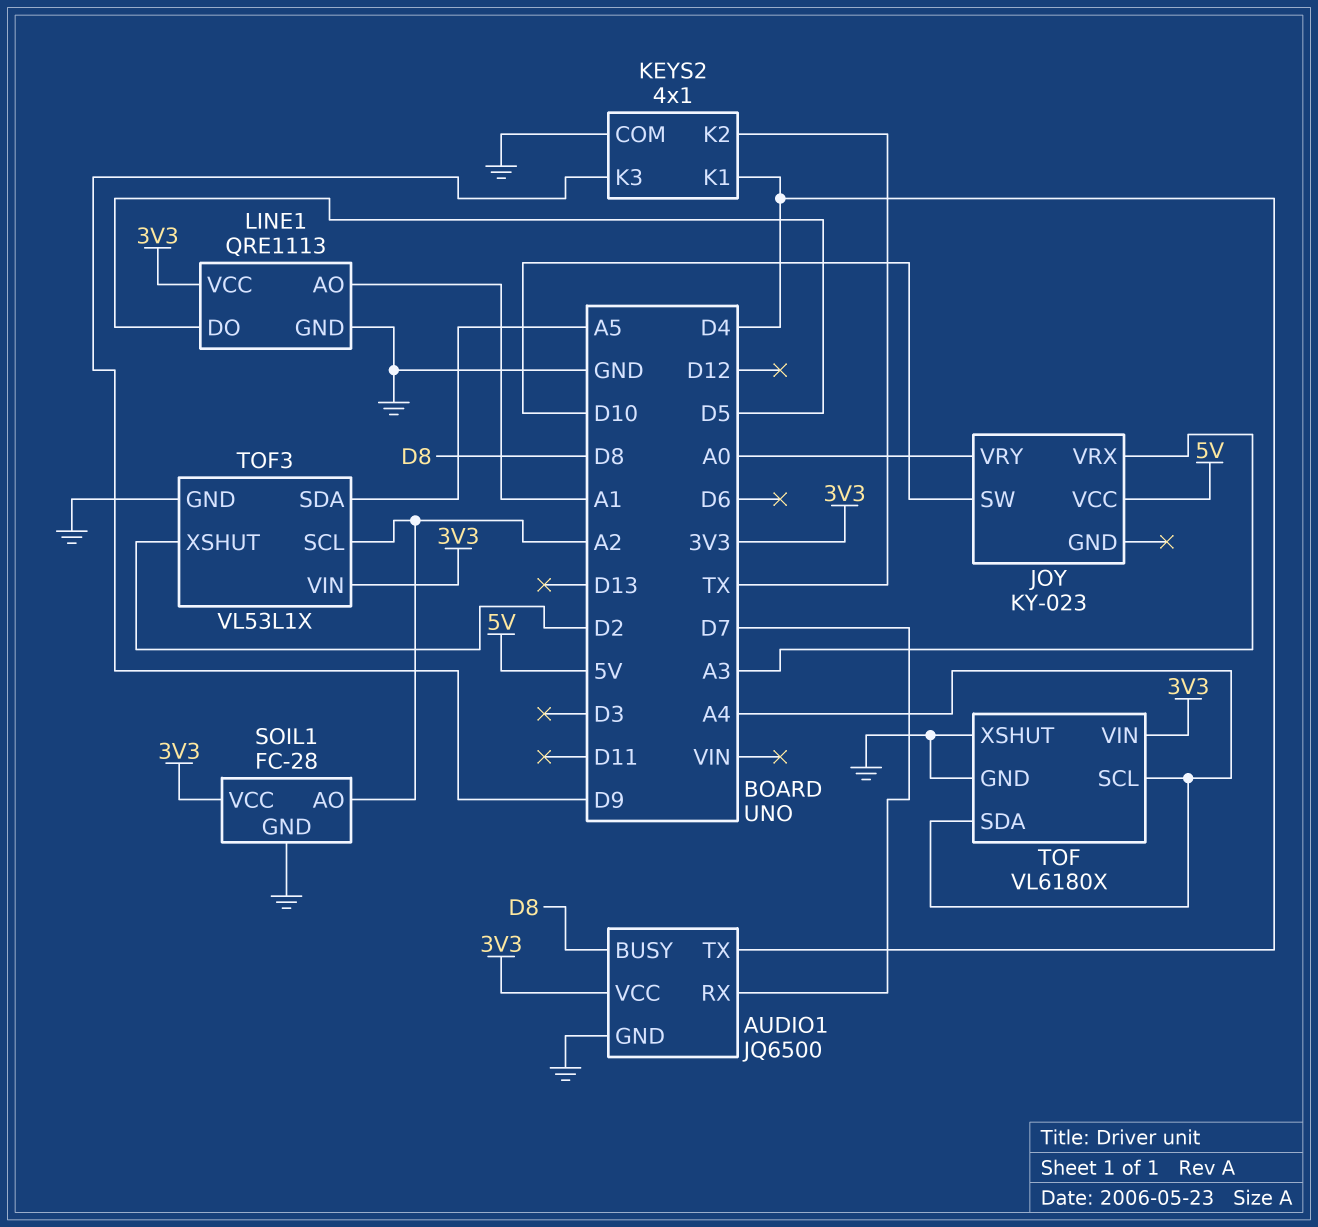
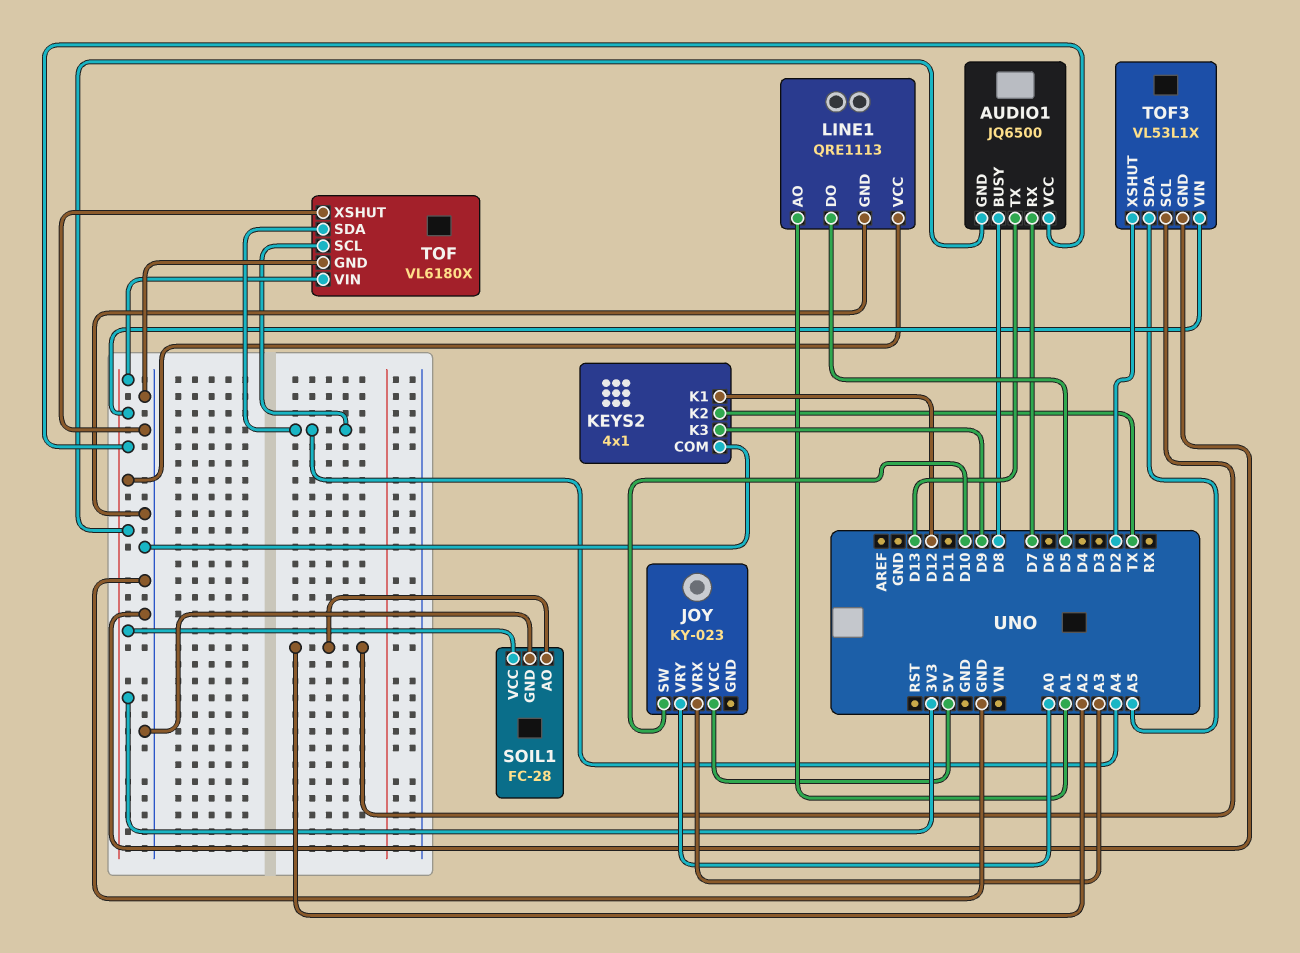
AUDIO1 pin GND: GND -> 3V3
AUDIO1 pin TX: D4 -> D13
KEYS2 pin K1: D4 -> D12

